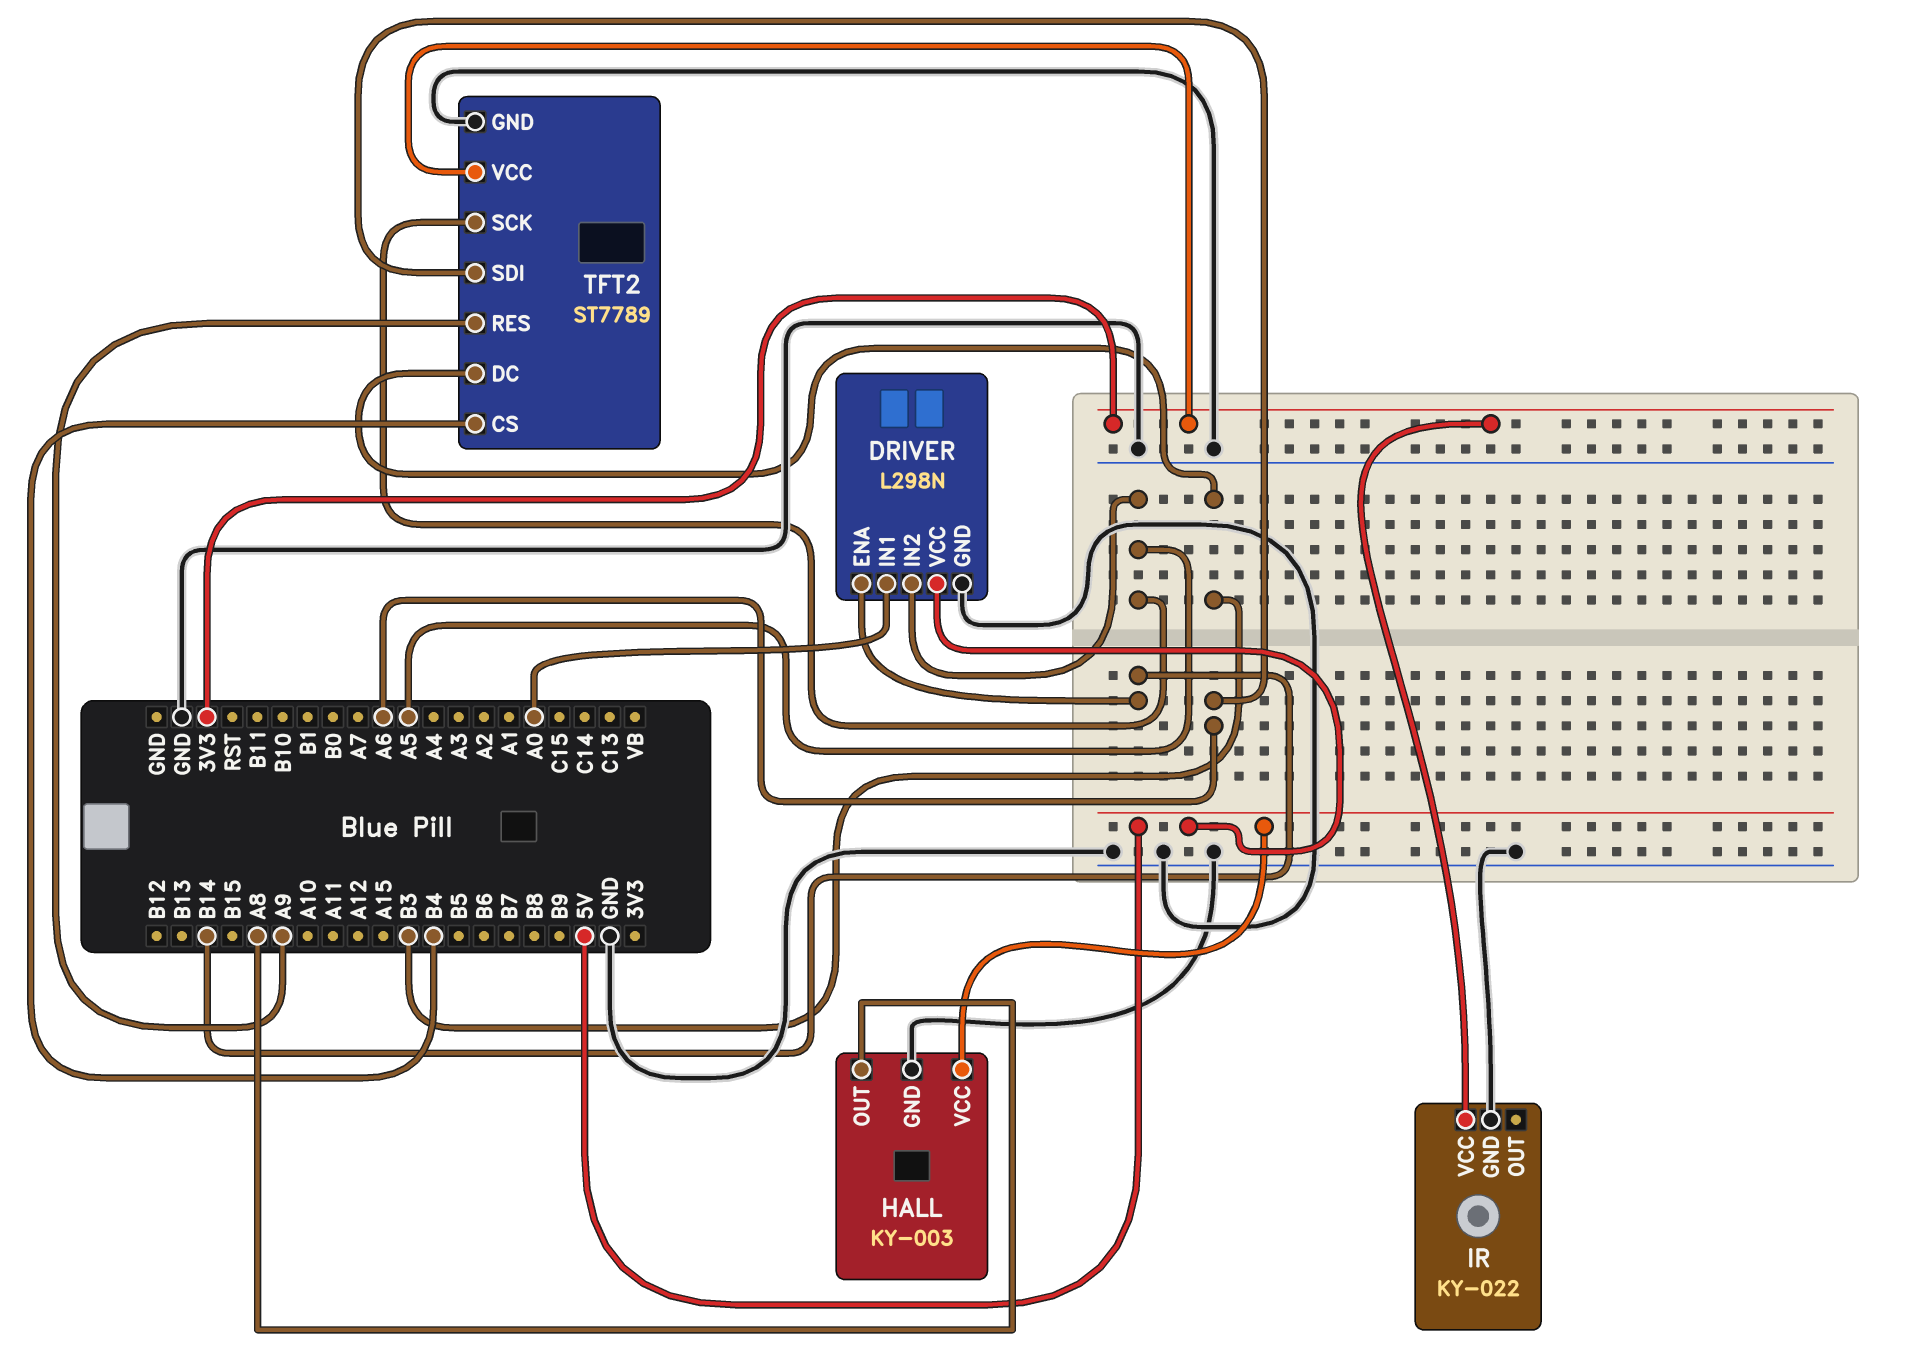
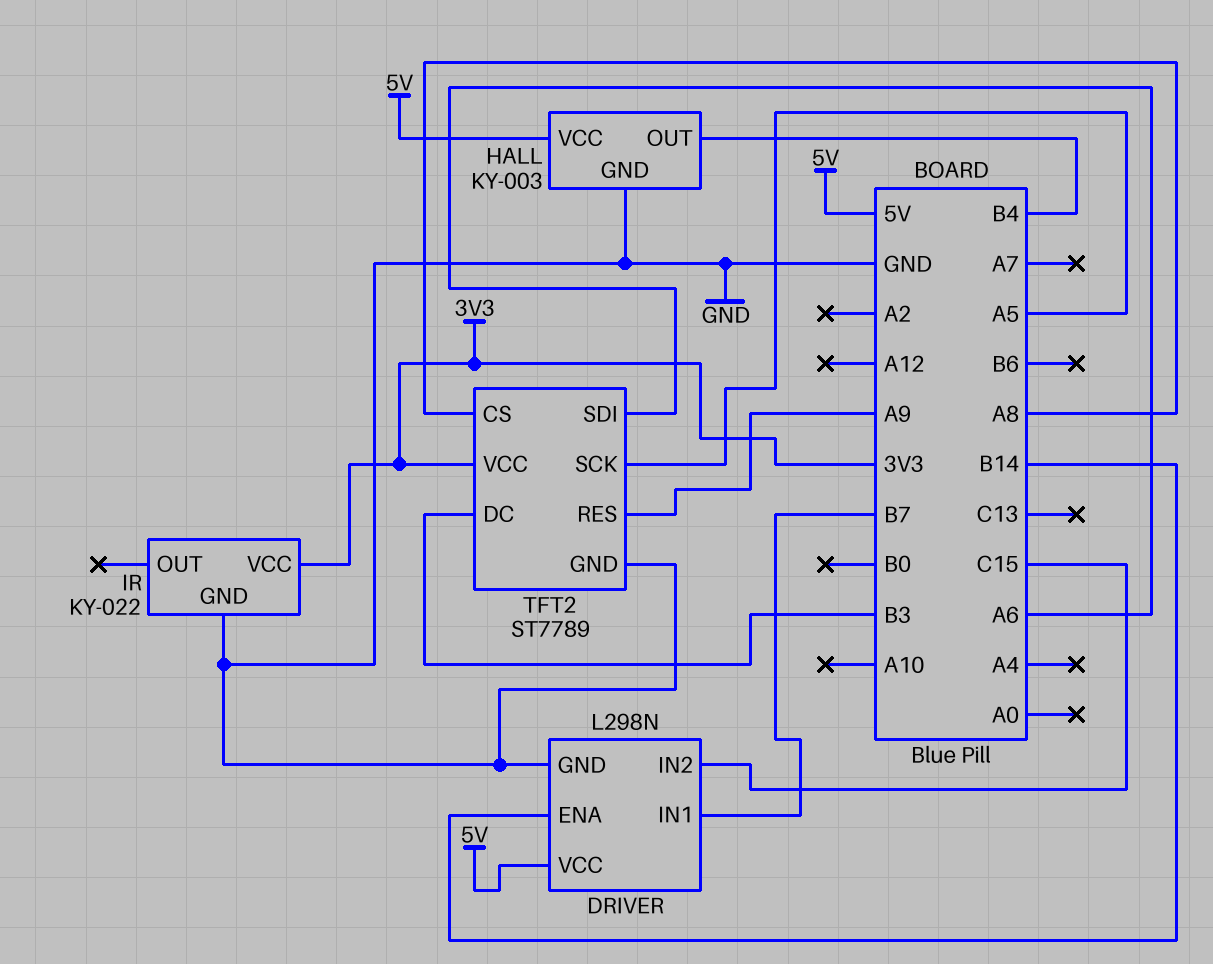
DRIVER pin IN1: A0 -> B7
DRIVER pin IN2: A5 -> C15
HALL pin OUT: A8 -> B4
TFT2 pin CS: B4 -> A8

